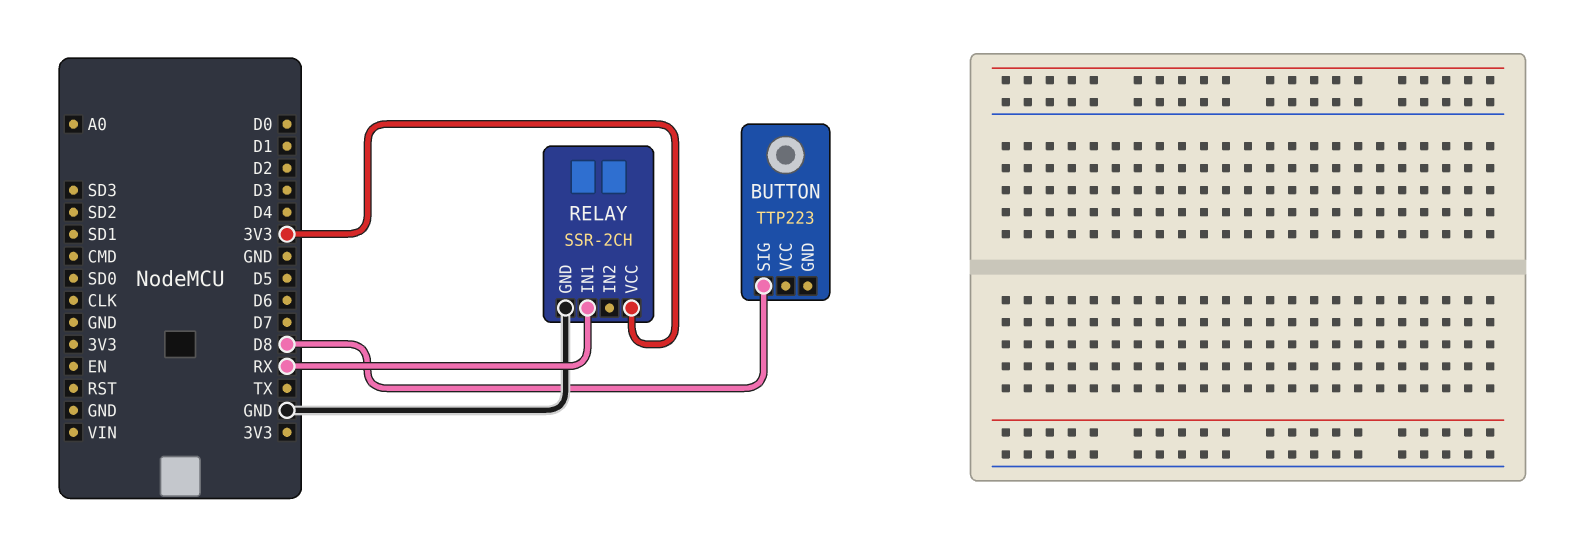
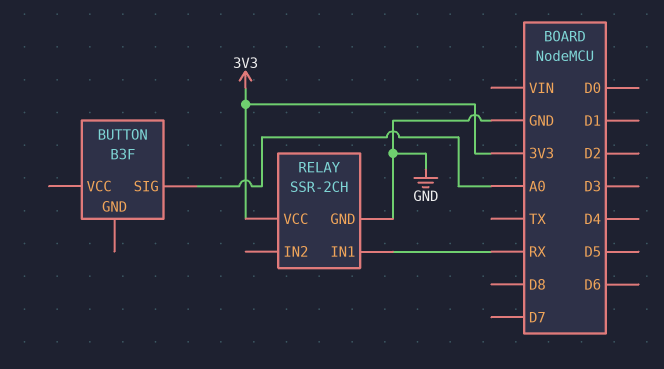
BUTTON: TTP223 -> B3F
BUTTON pin SIG: D8 -> A0

